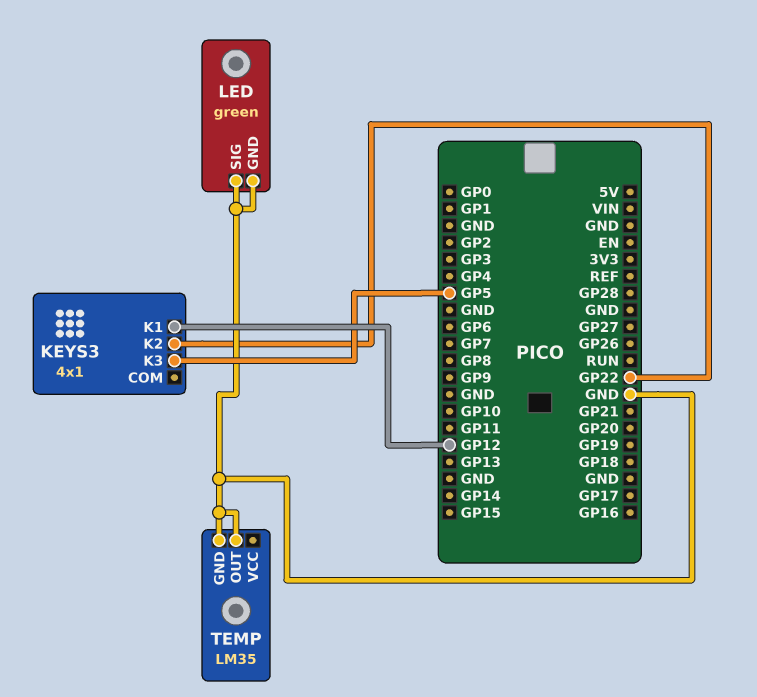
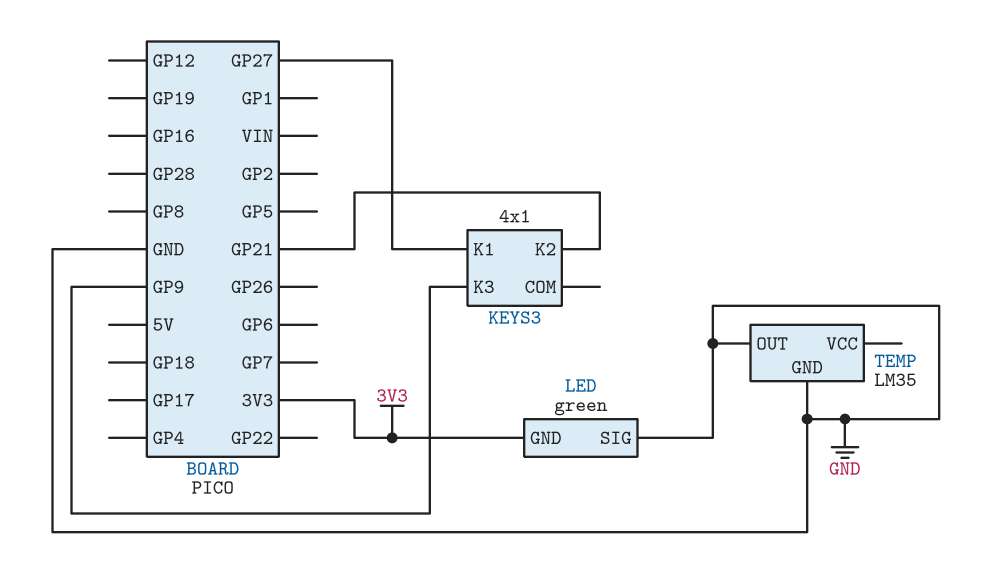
KEYS3 pin K1: GP12 -> GP27
KEYS3 pin K2: GP22 -> GP21
KEYS3 pin K3: GP5 -> GP9
LED pin GND: GND -> 3V3

